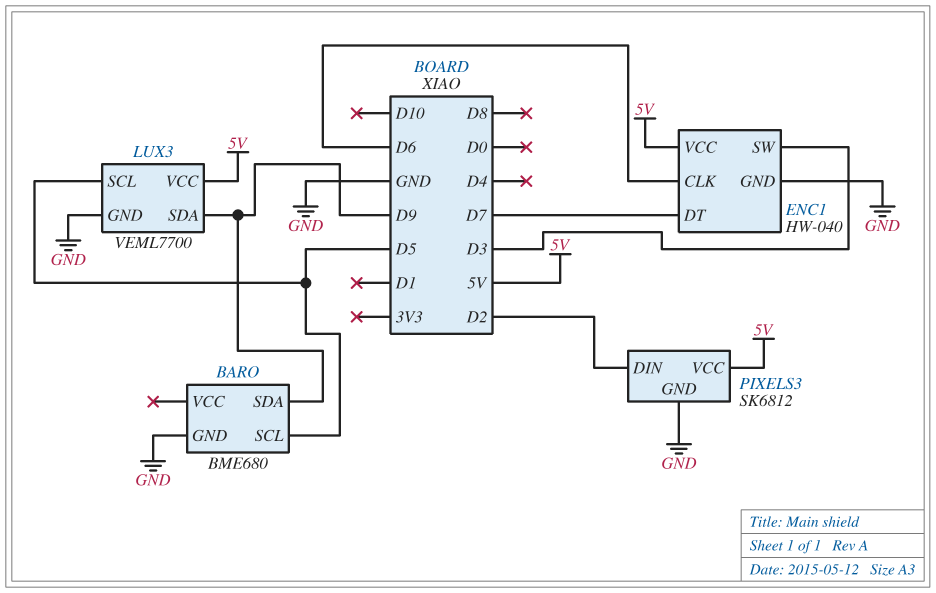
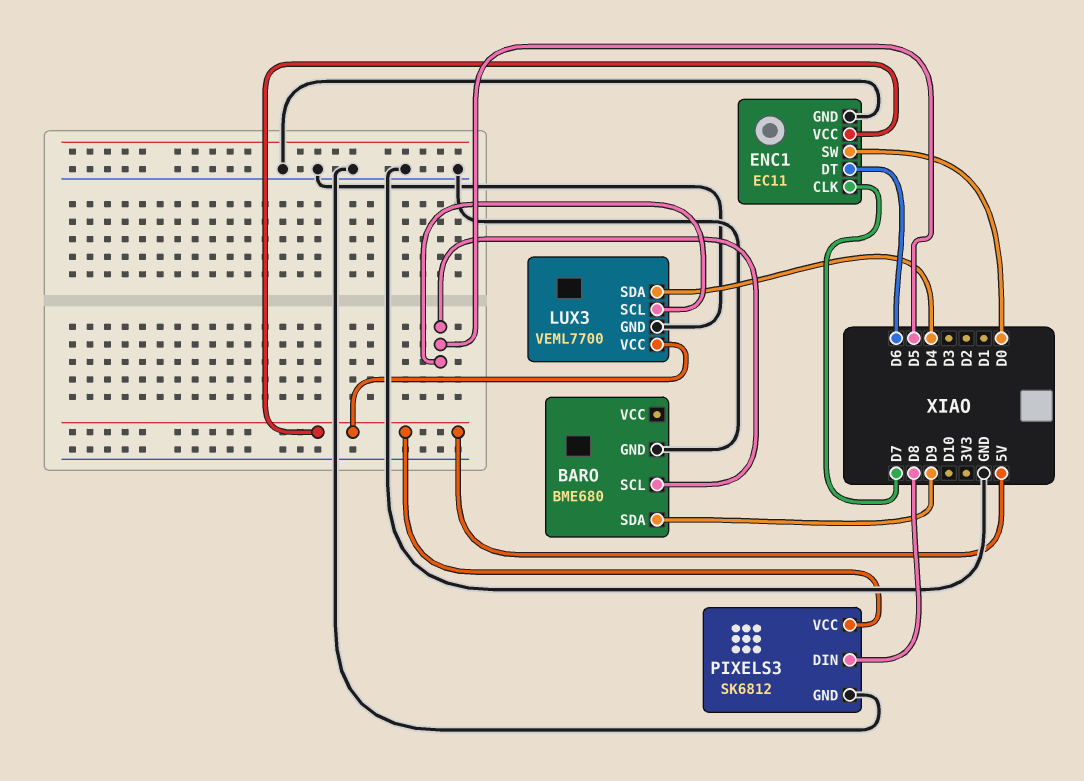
ENC1: HW-040 -> EC11
ENC1 pin CLK: D6 -> D7
ENC1 pin DT: D7 -> D6
ENC1 pin SW: D3 -> D0
LUX3 pin SDA: D9 -> D4
PIXELS3 pin DIN: D2 -> D8

